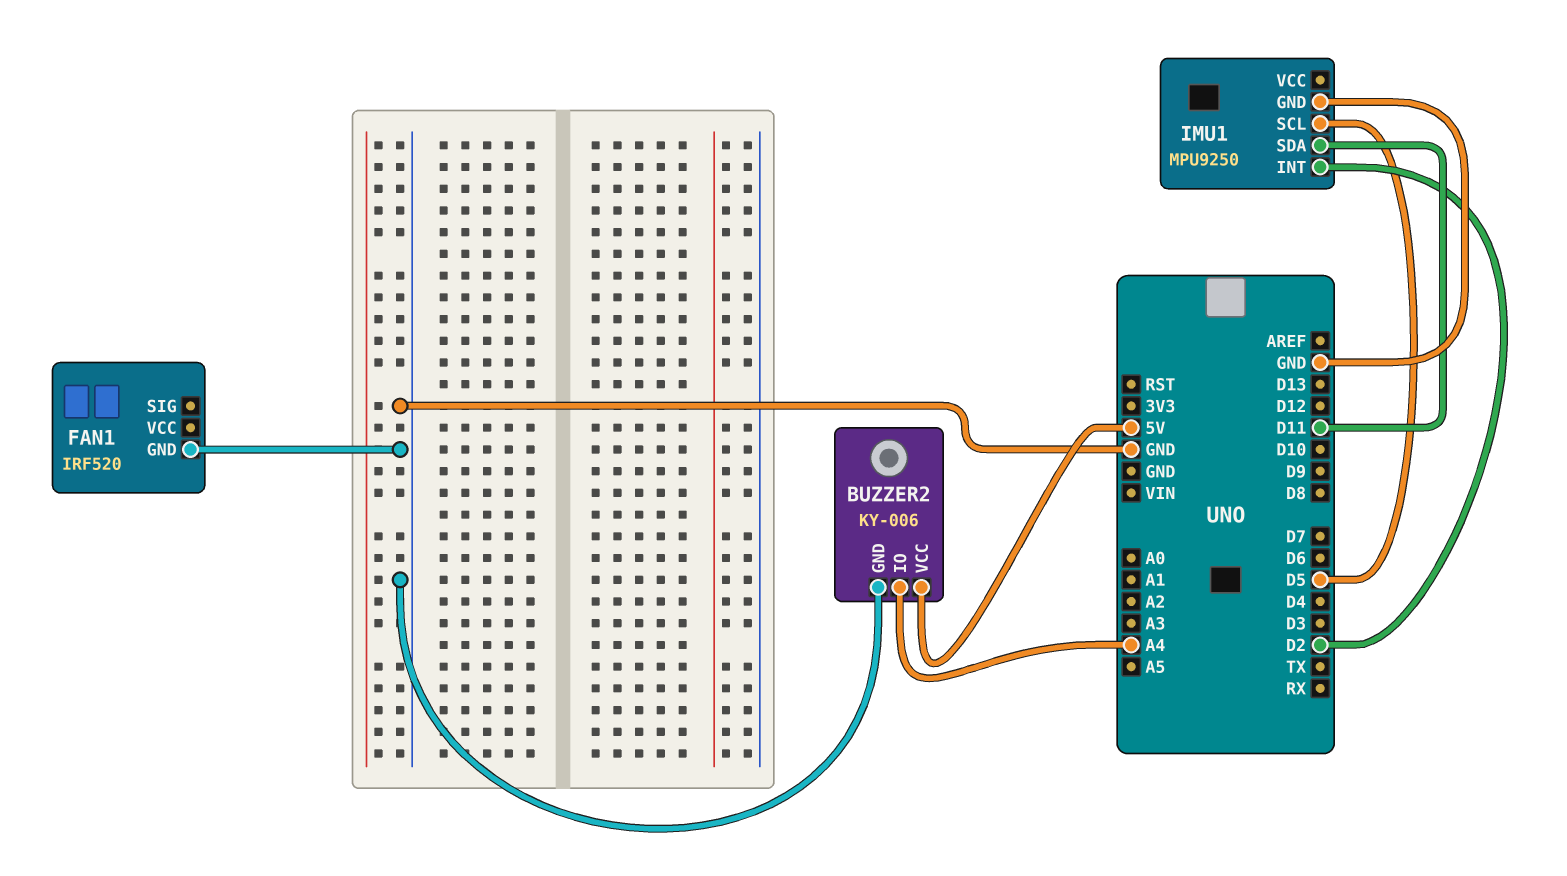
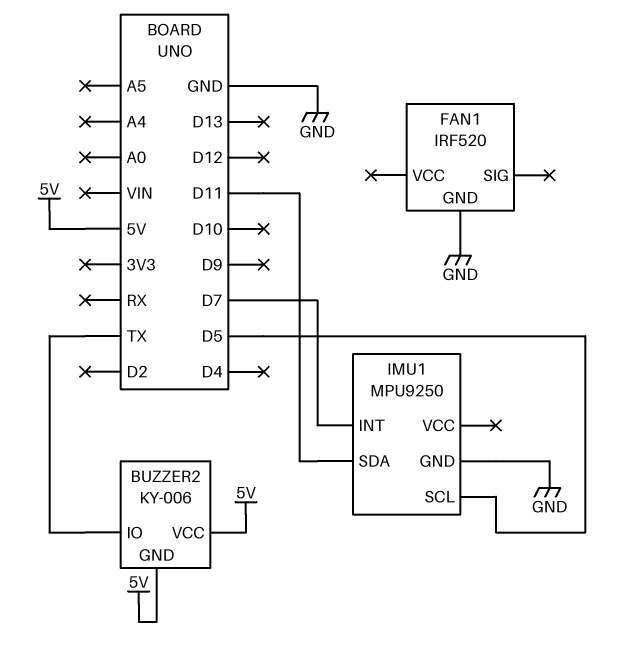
BUZZER2 pin GND: GND -> 5V
BUZZER2 pin IO: A4 -> TX
IMU1 pin INT: D2 -> D7

